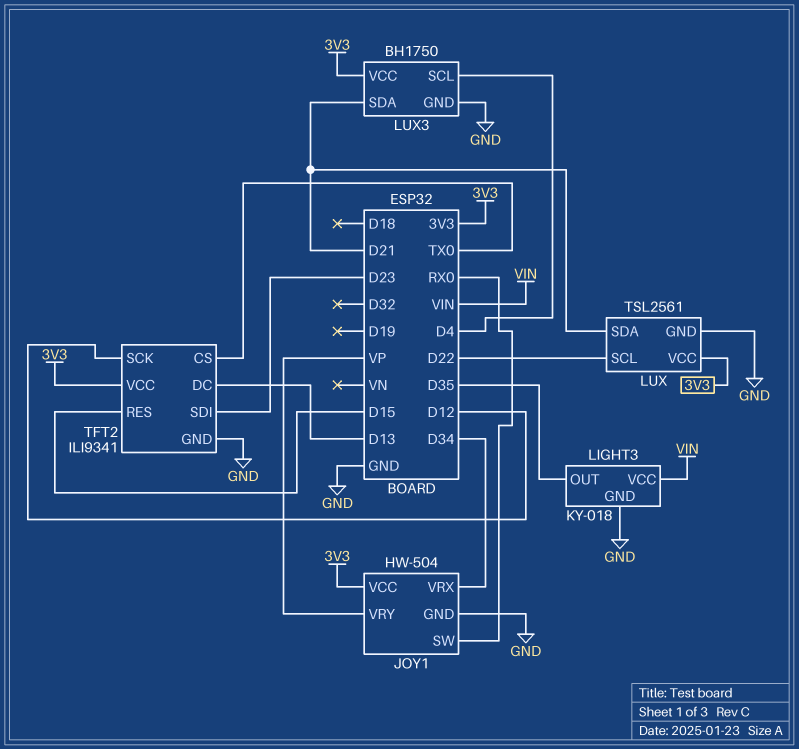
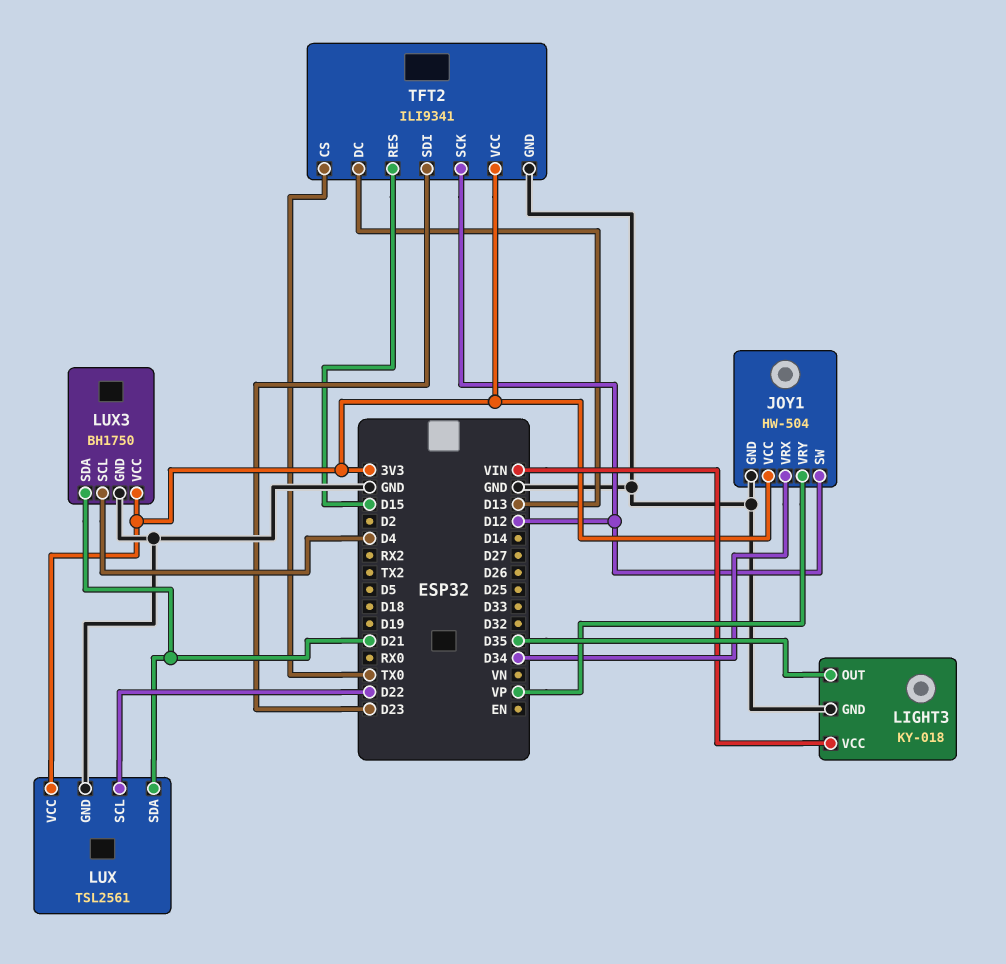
JOY1 pin SW: RX0 -> D12

